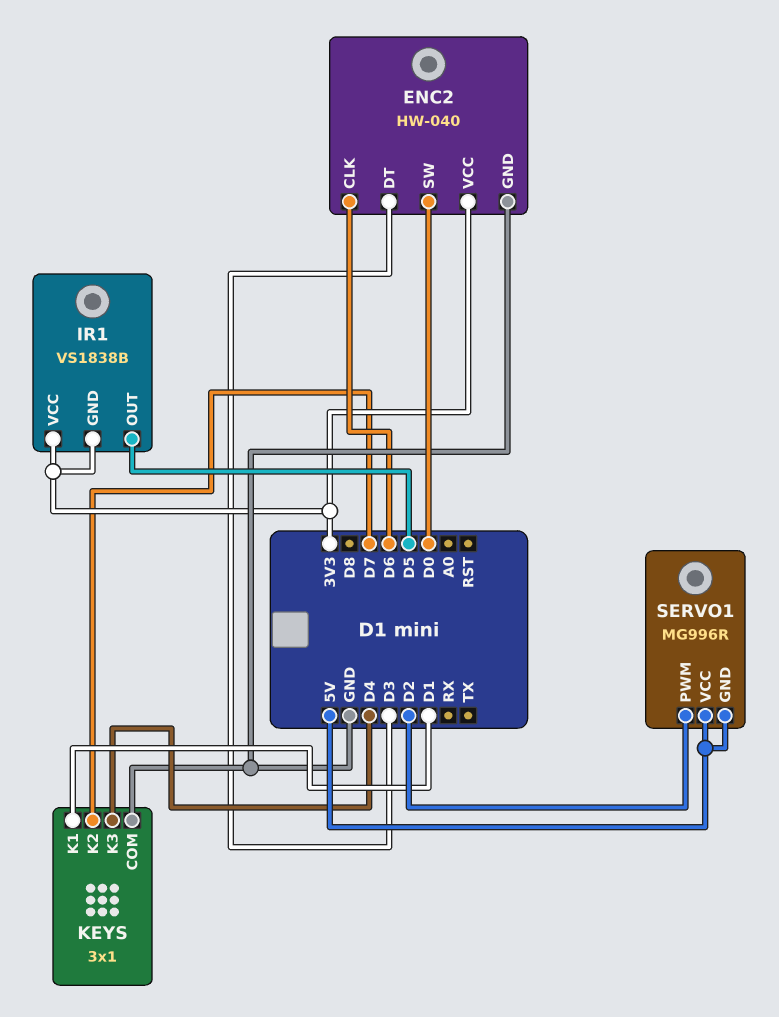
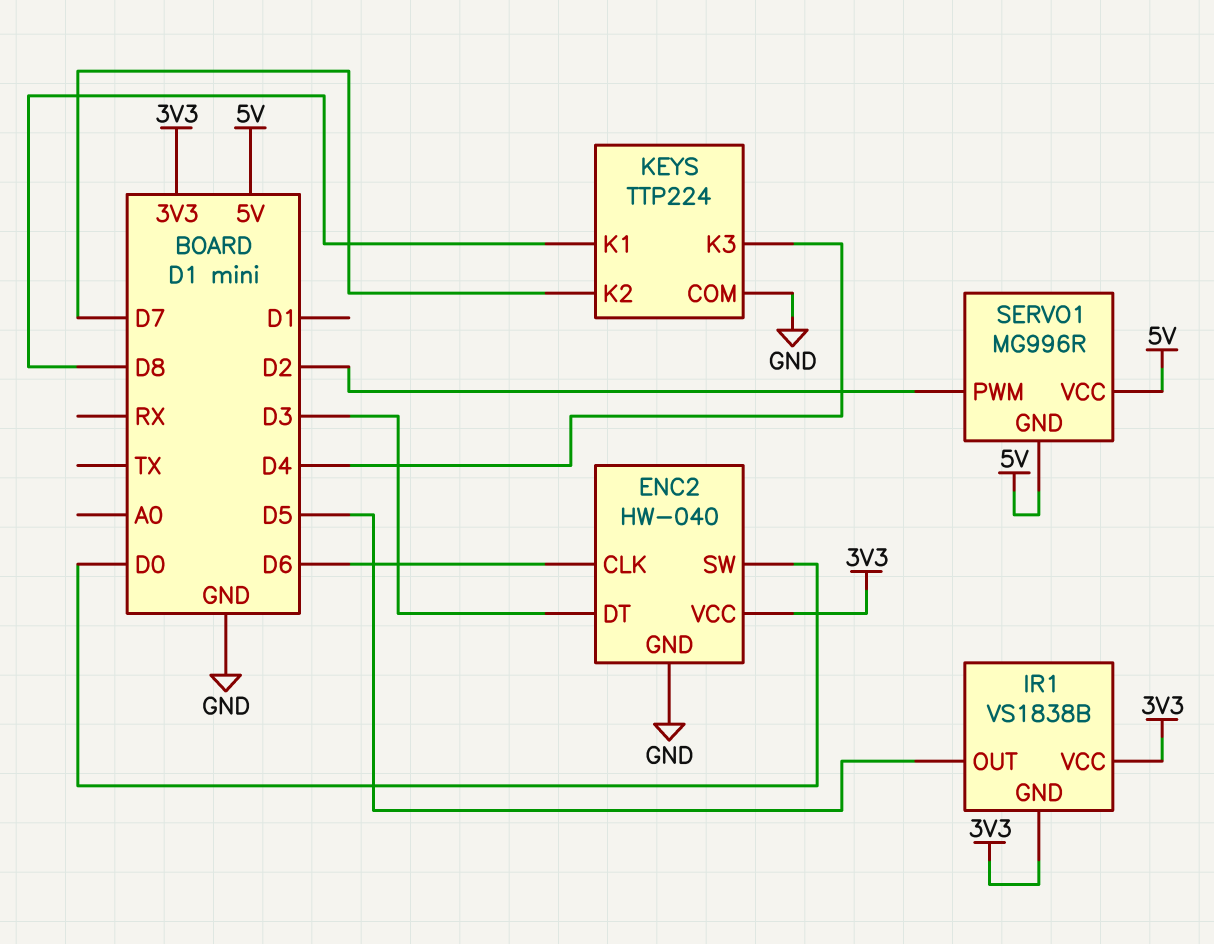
KEYS: 3x1 -> TTP224
KEYS pin K1: D1 -> D8

